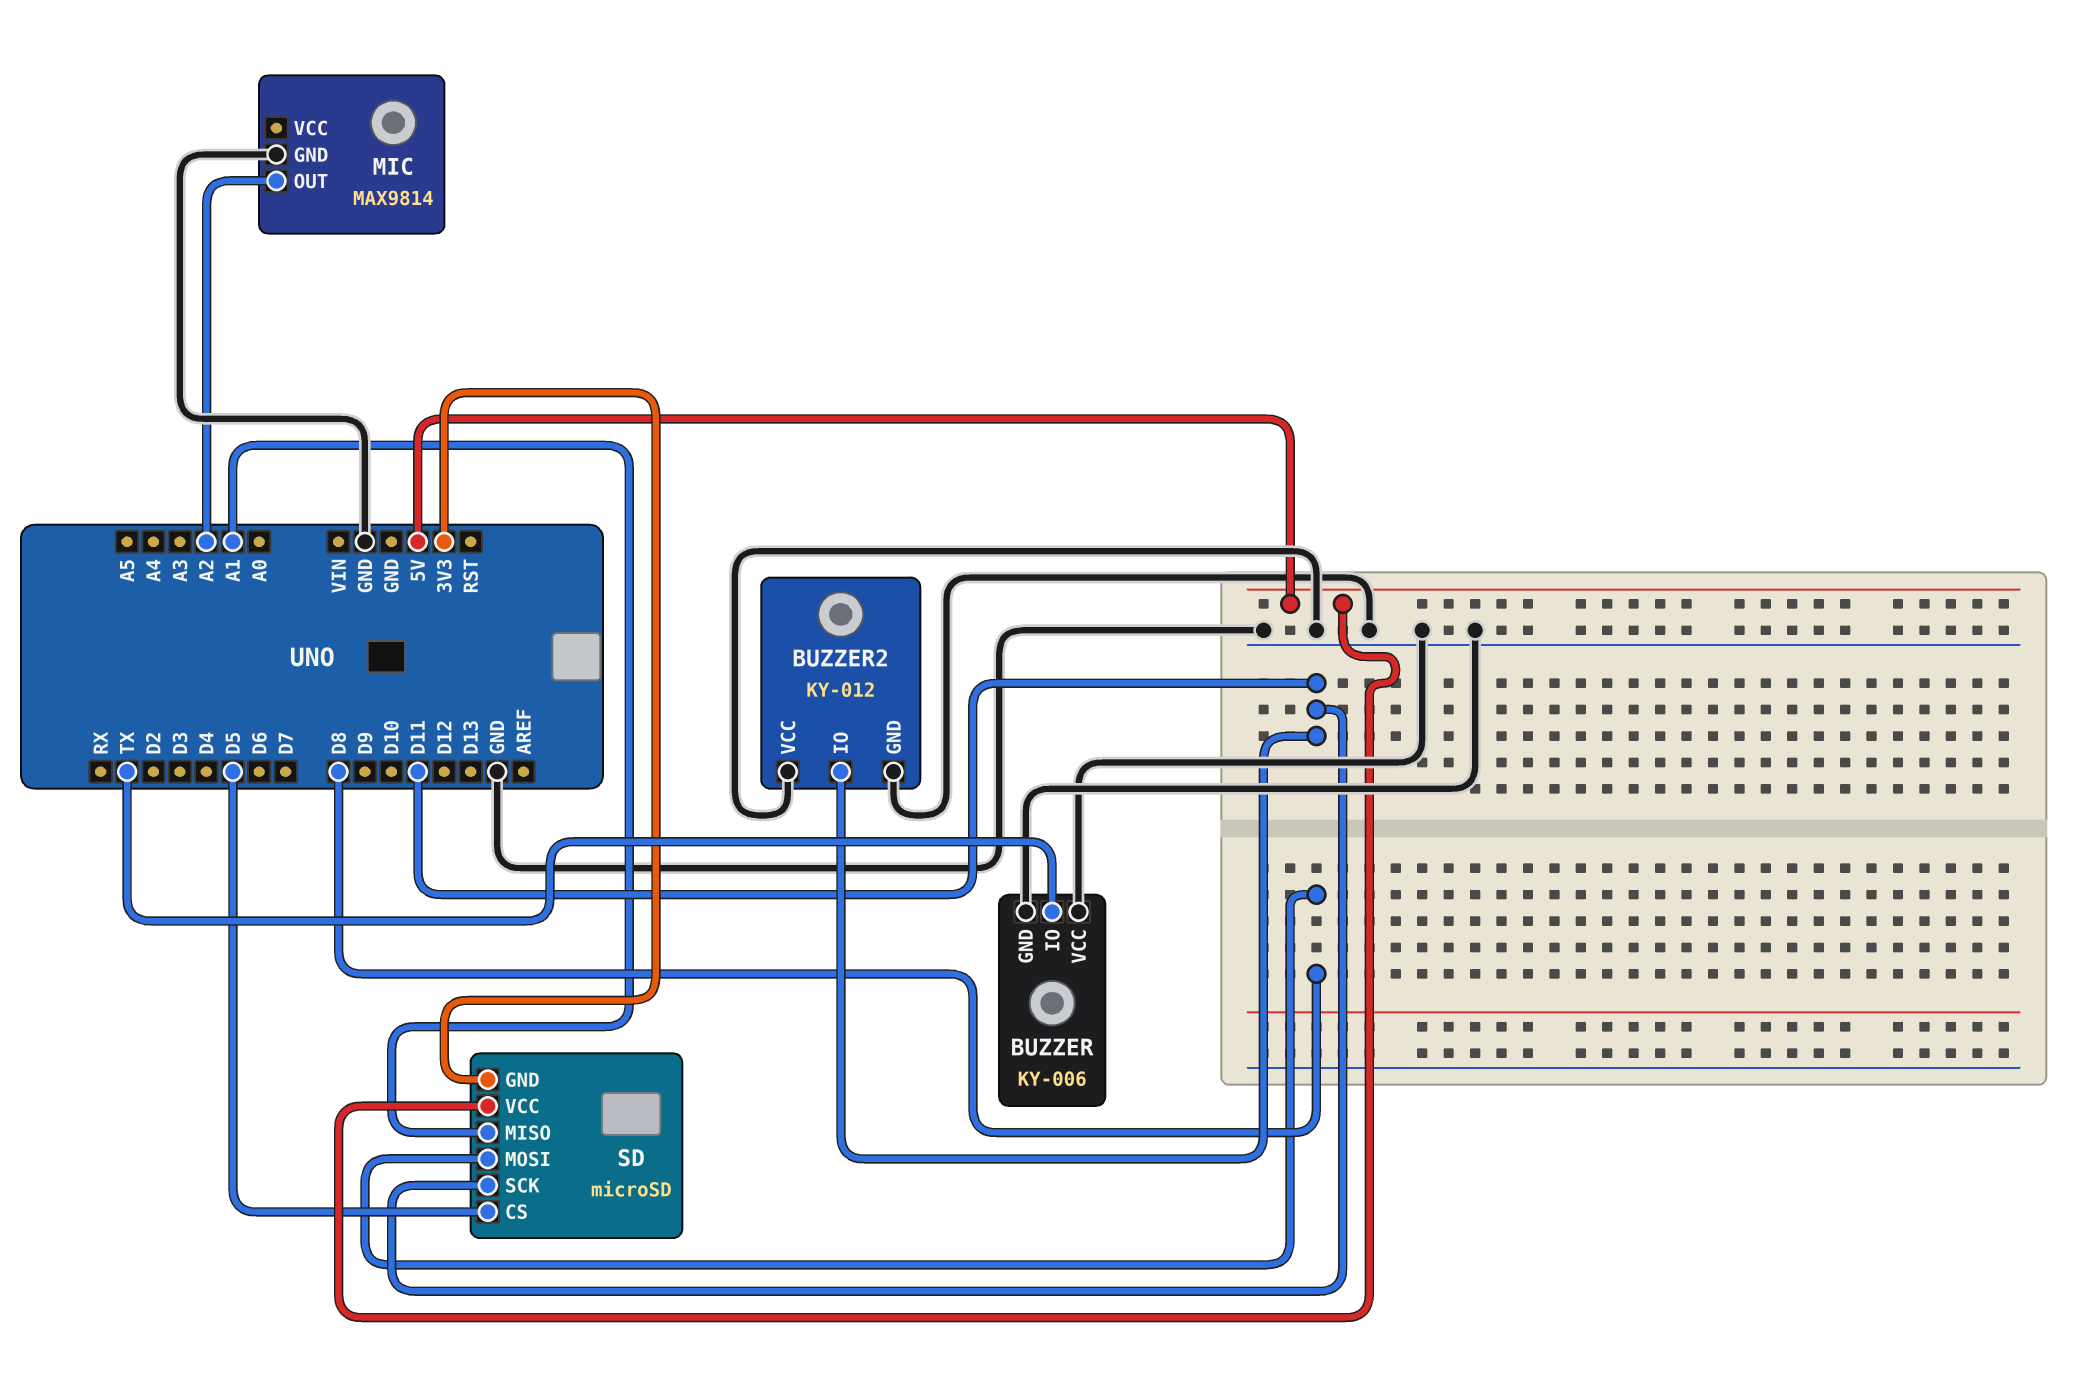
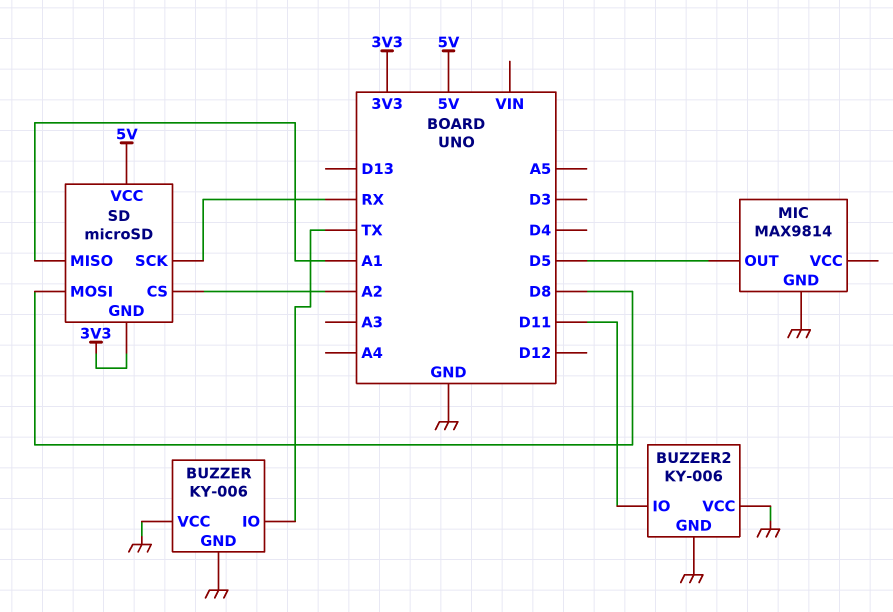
BUZZER2: KY-012 -> KY-006
MIC pin OUT: A2 -> D5
SD pin CS: D5 -> A2
SD pin SCK: D11 -> RX

